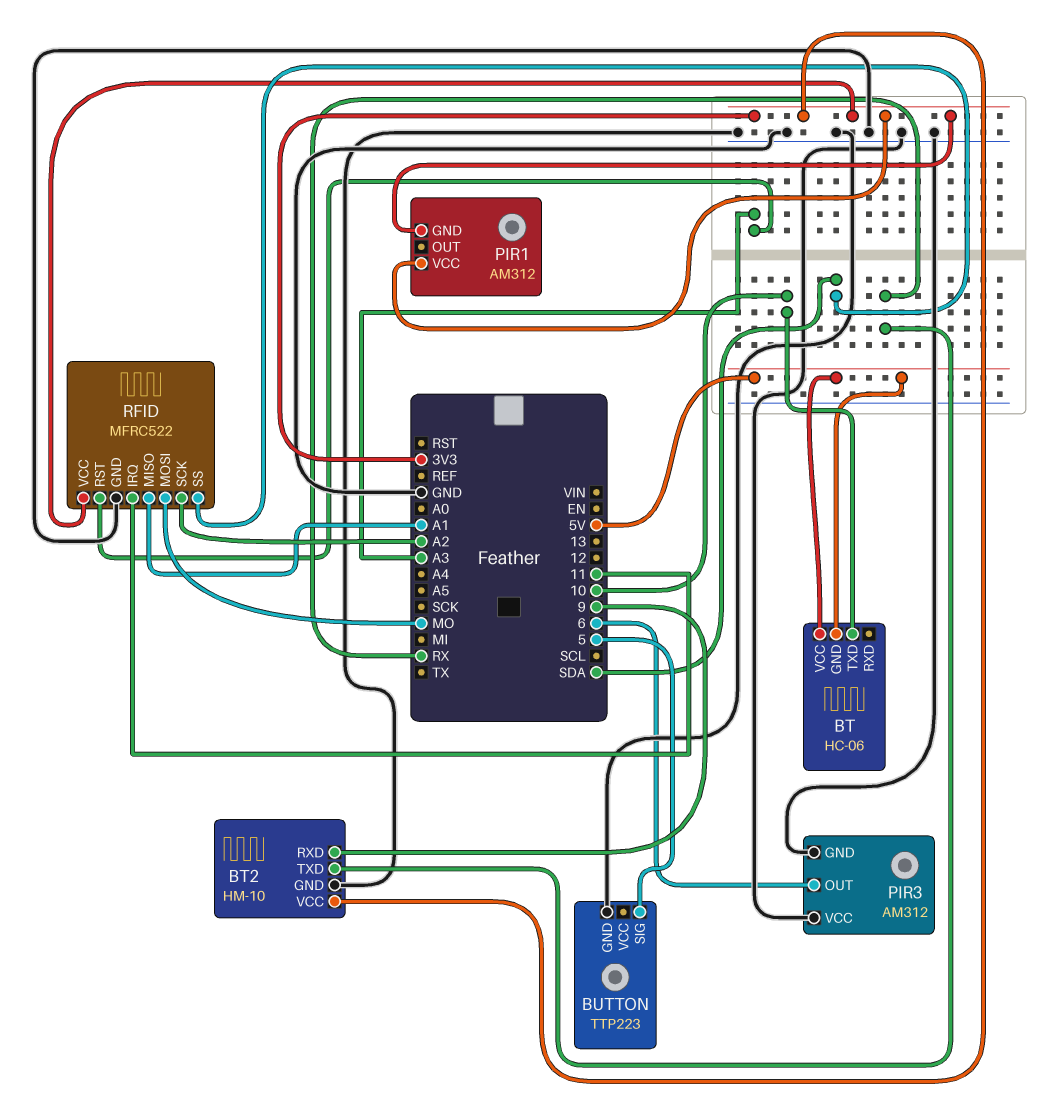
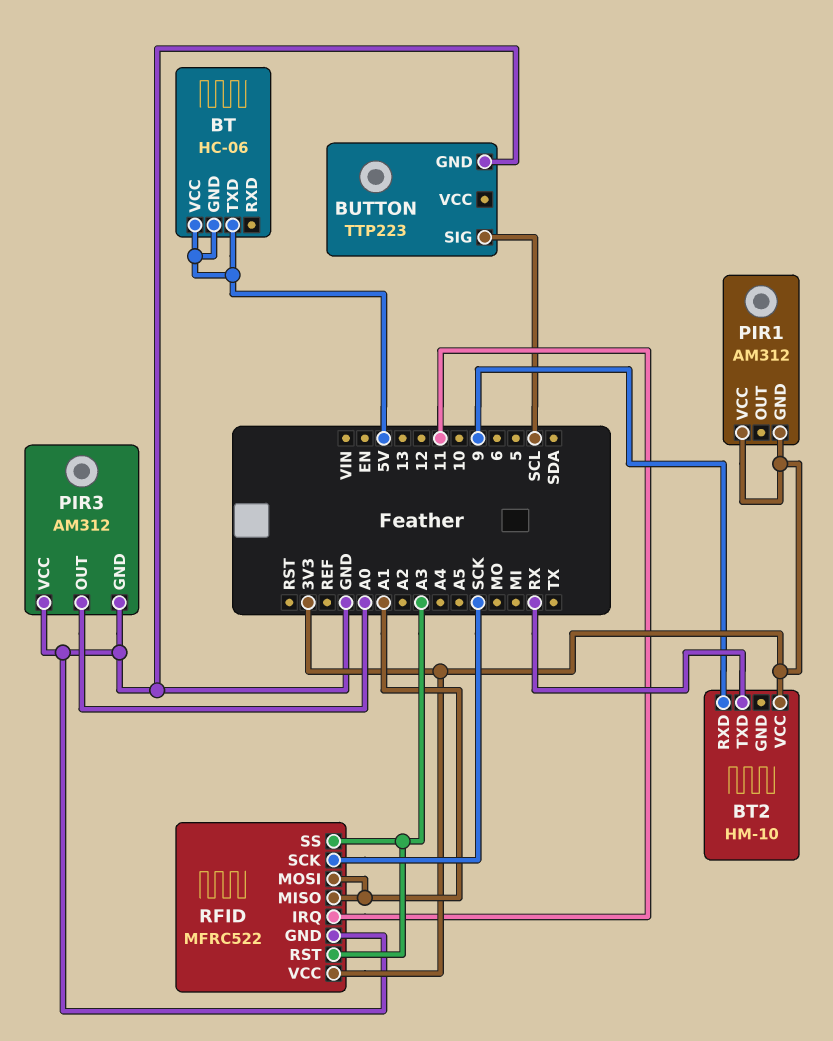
BT pin TXD: 10 -> 5V
BT2 pin GND: GND -> none
BUTTON pin SIG: 5 -> SCL
PIR3 pin OUT: 6 -> A0
RFID pin MOSI: MO -> A1
RFID pin SCK: A2 -> SCK
RFID pin SS: SDA -> A3

